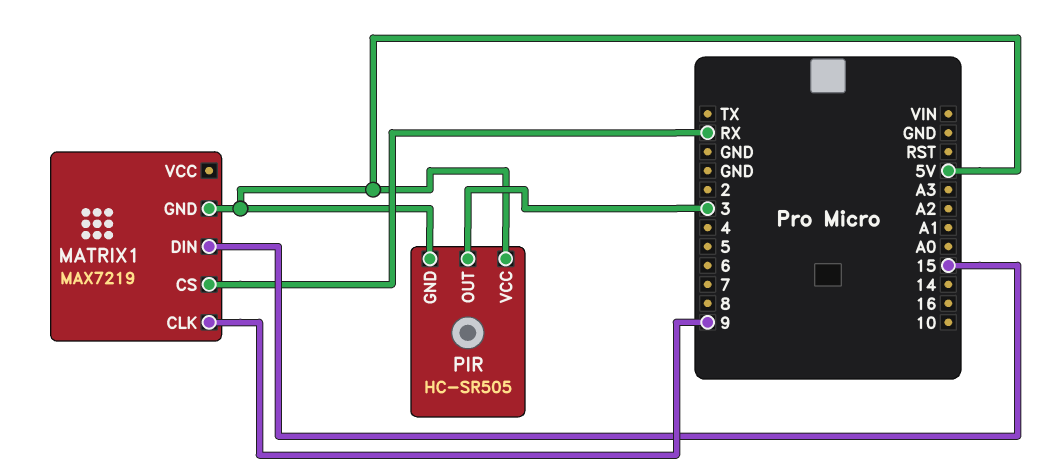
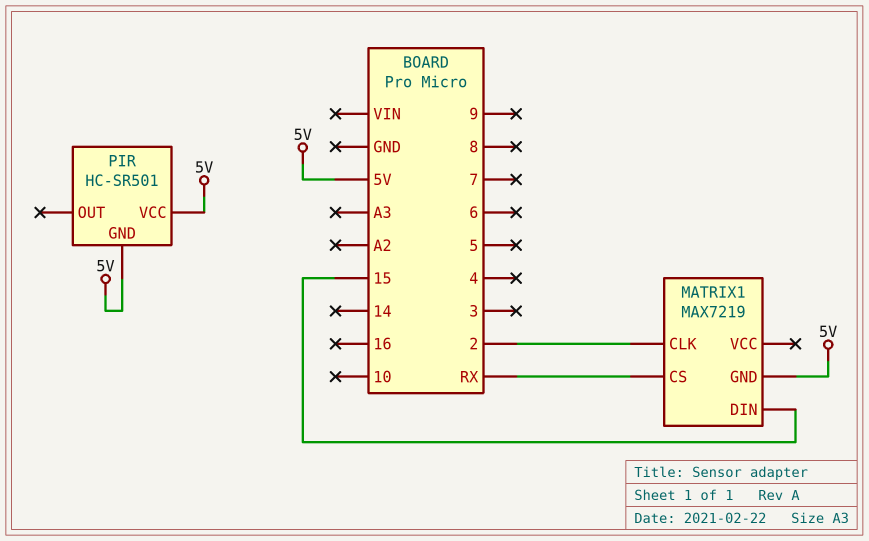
MATRIX1 pin CLK: 9 -> 2
PIR: HC-SR505 -> HC-SR501
PIR pin OUT: 3 -> none

